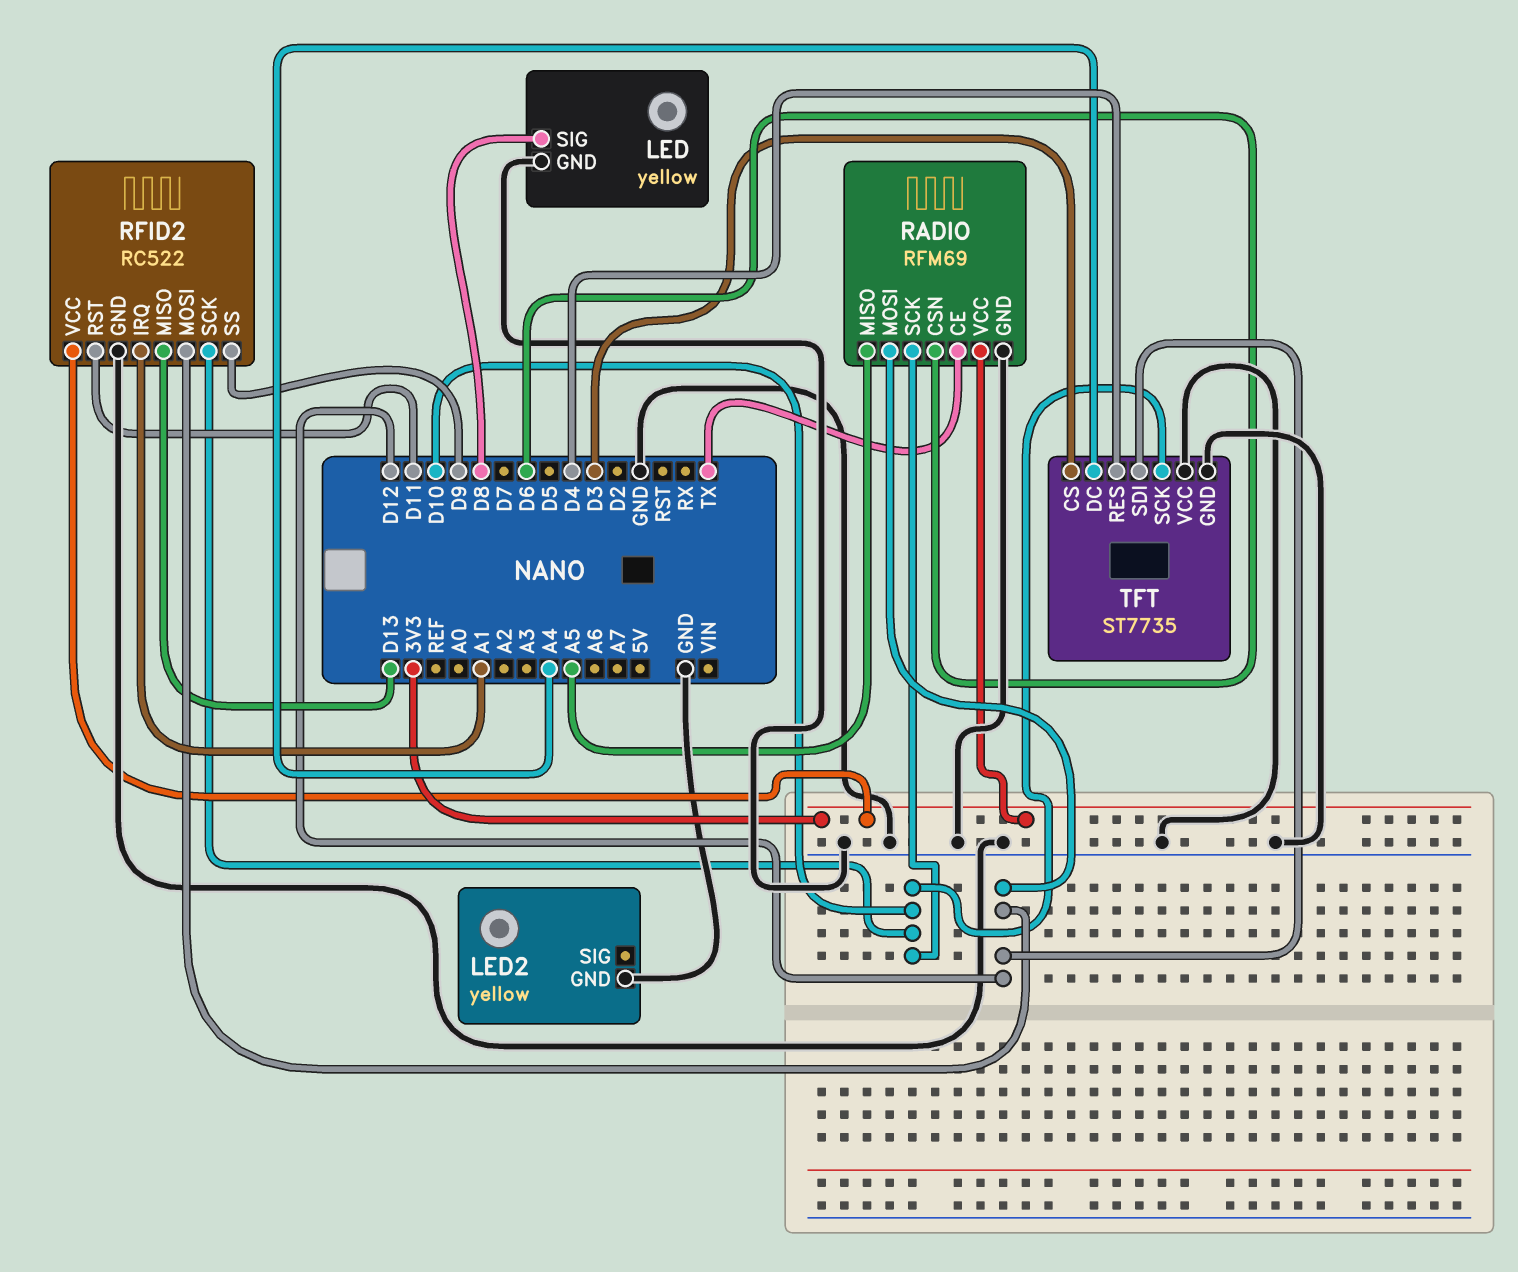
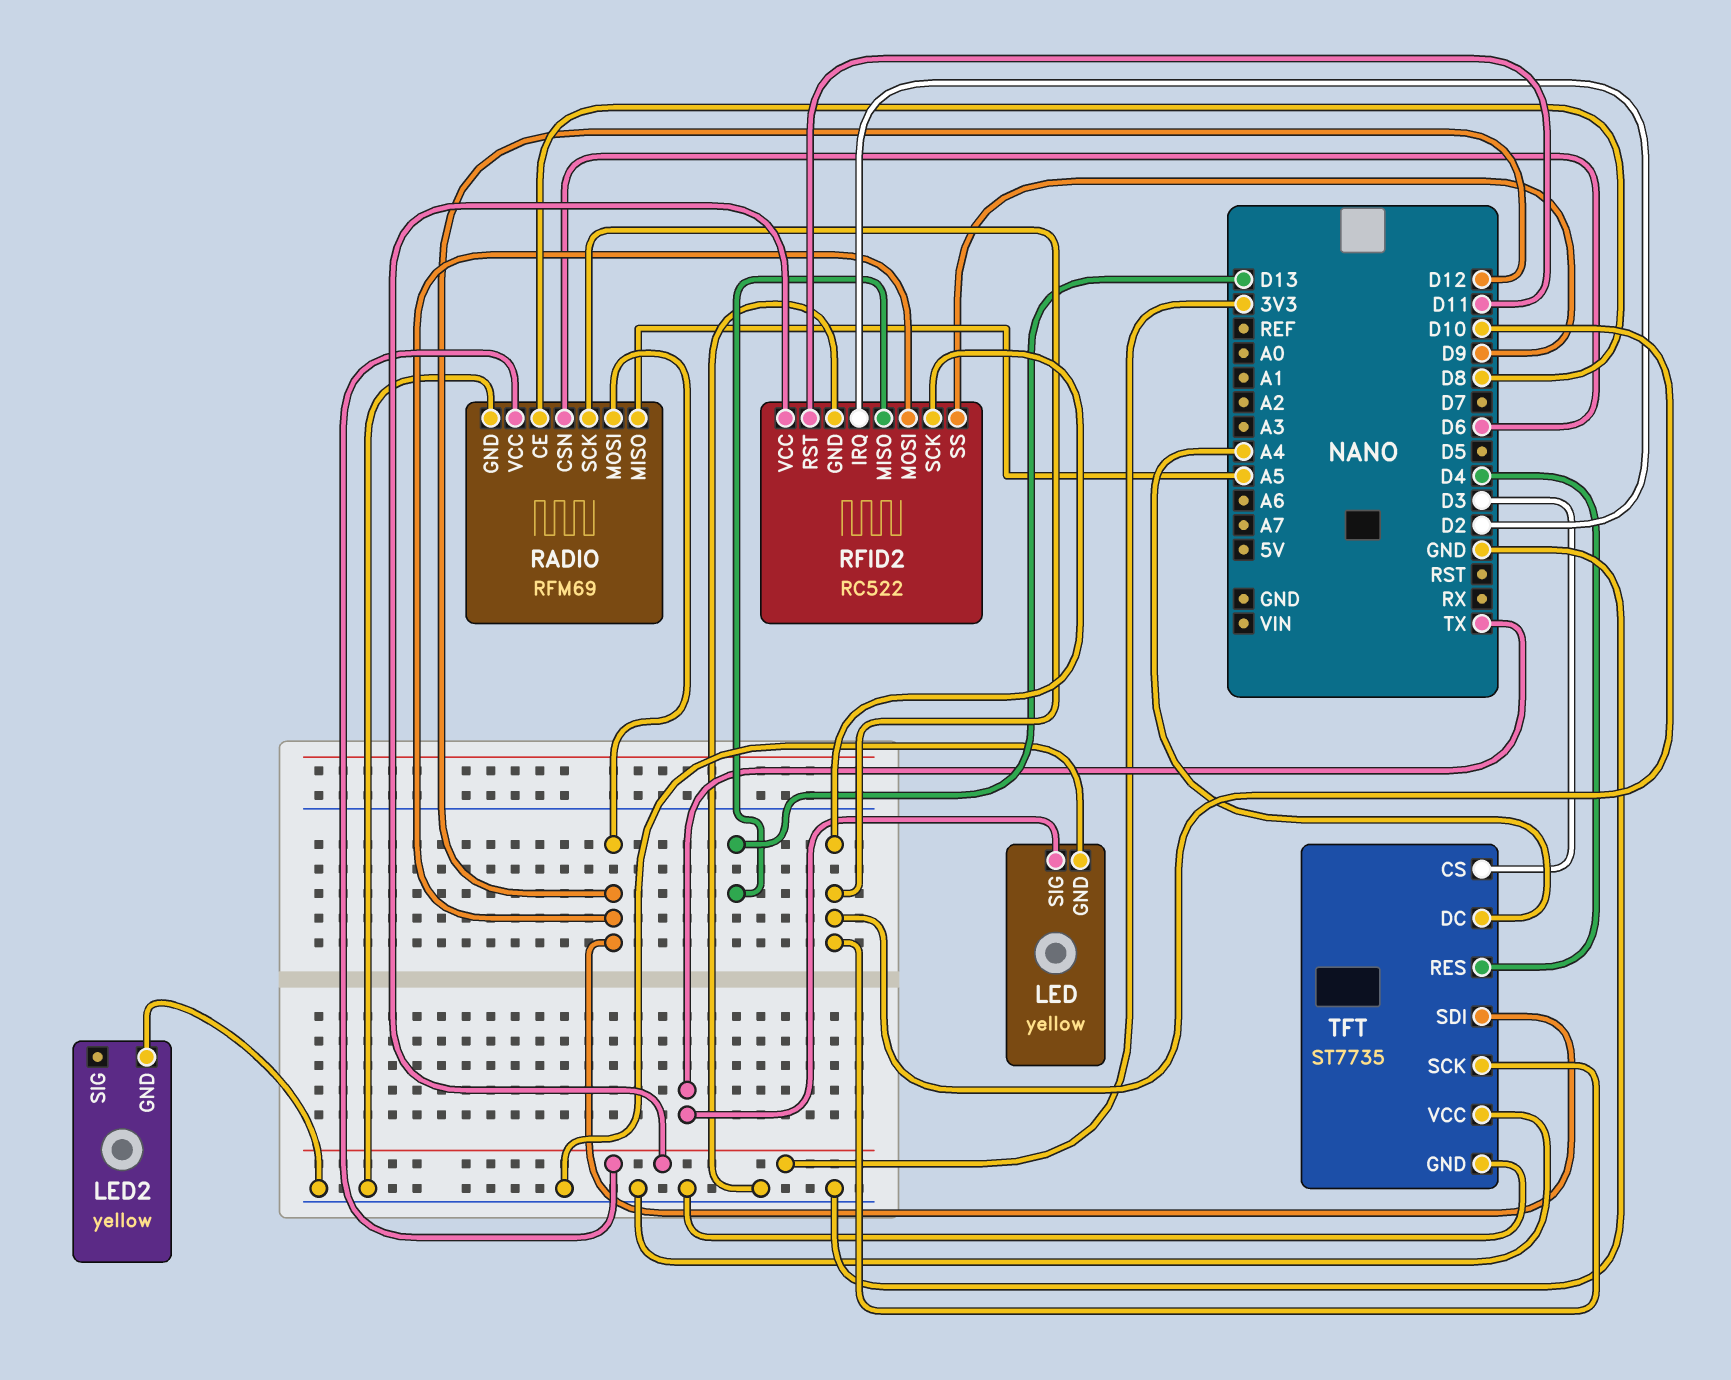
LED pin SIG: D8 -> TX
RADIO pin CE: TX -> D8
RFID2 pin IRQ: A1 -> D2

